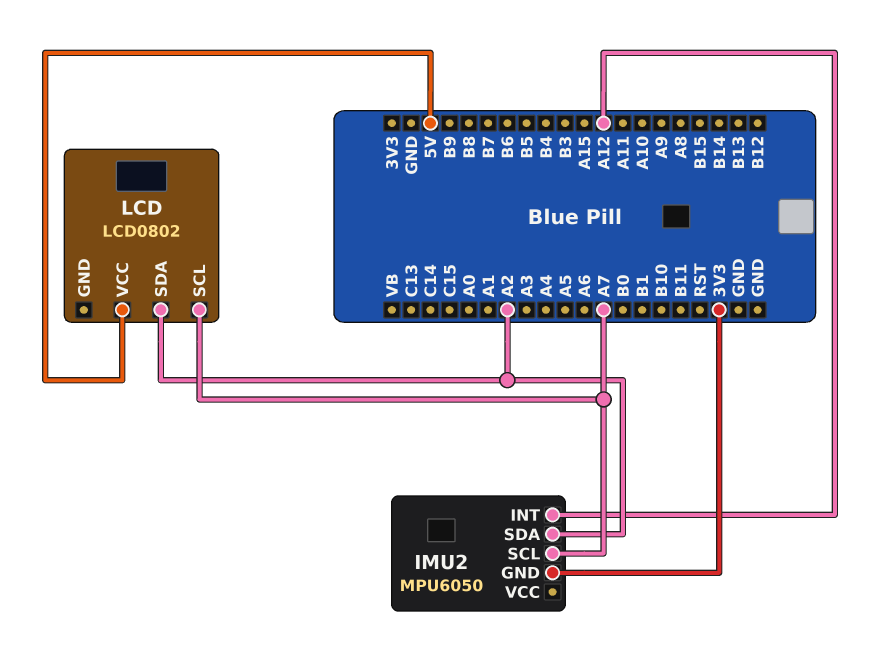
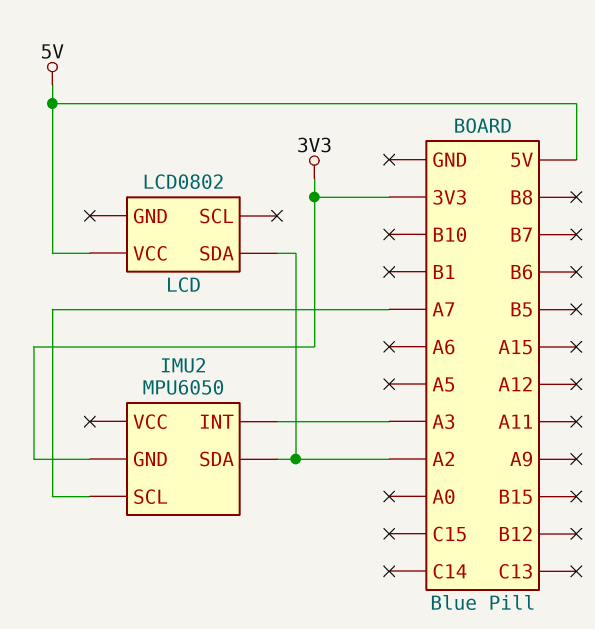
IMU2 pin INT: A12 -> A3
LCD pin SCL: A7 -> none

